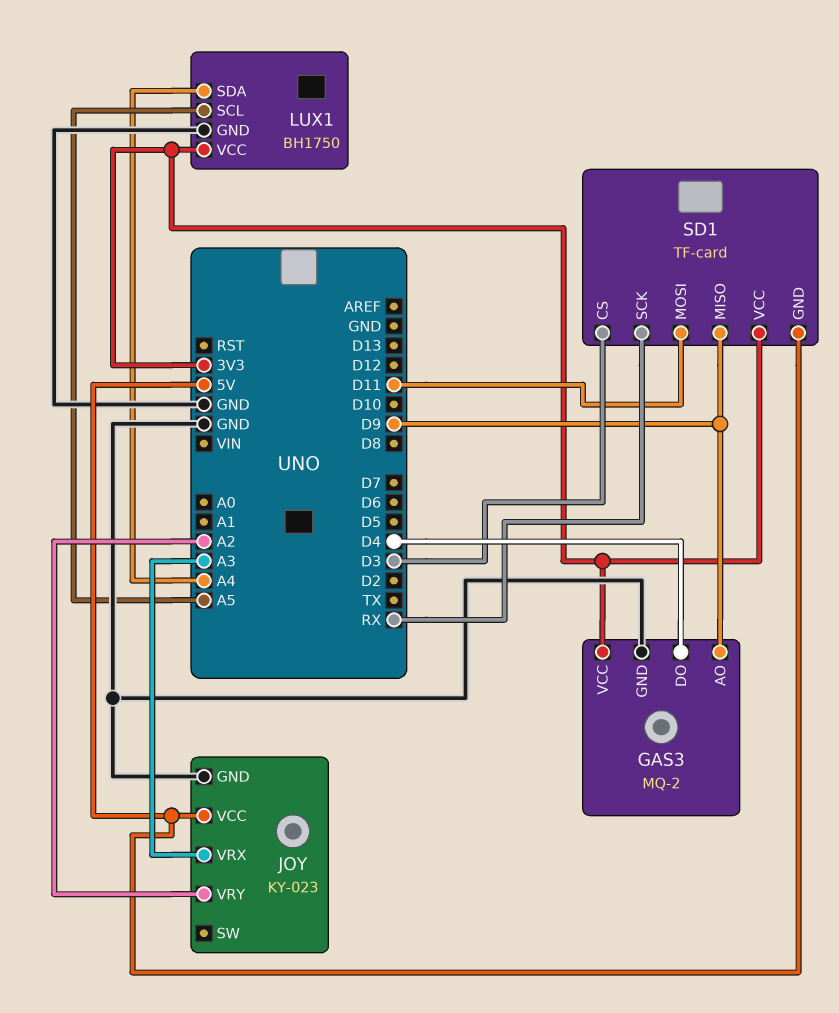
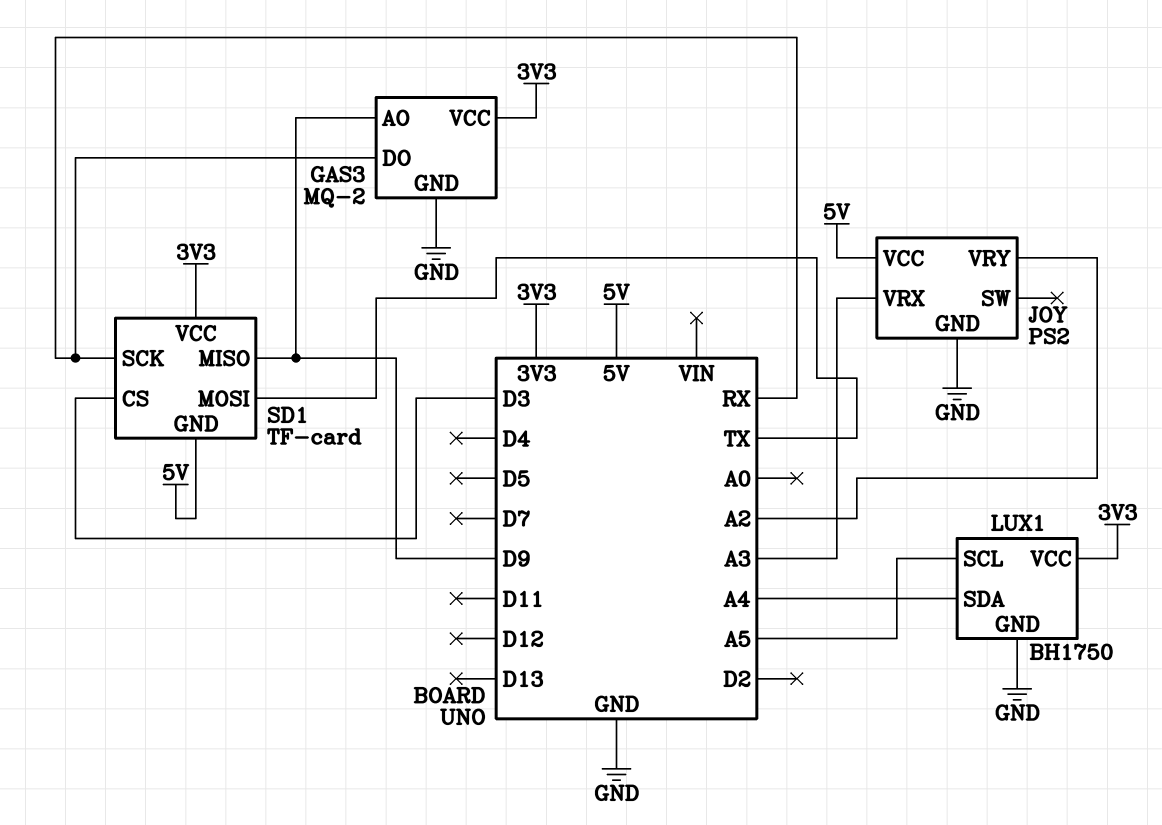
GAS3 pin DO: D4 -> RX
JOY: KY-023 -> PS2
SD1 pin MOSI: D11 -> TX

